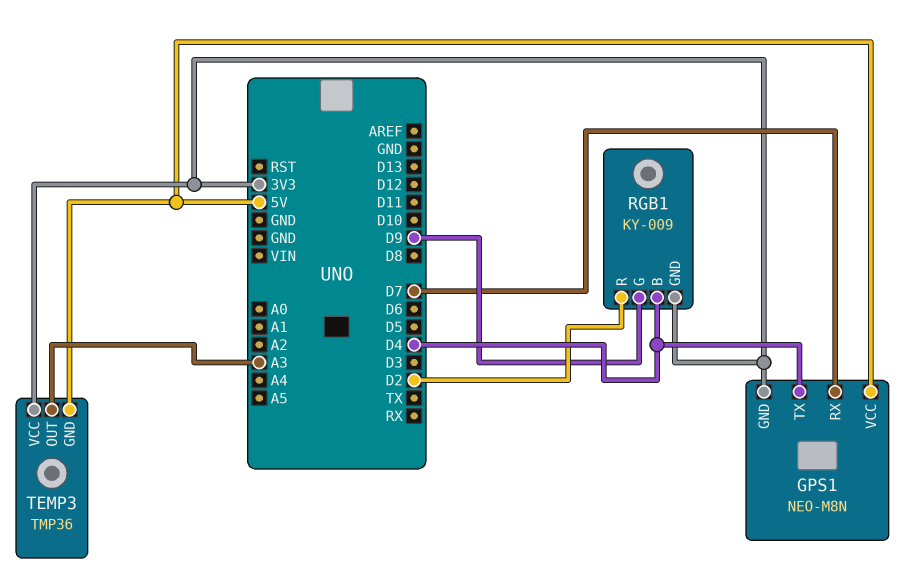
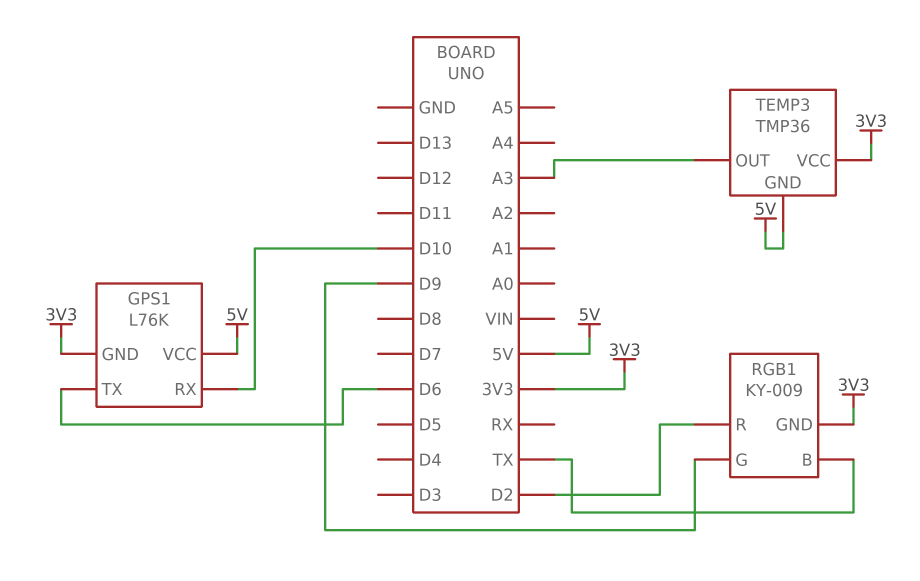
GPS1: NEO-M8N -> L76K
GPS1 pin RX: D7 -> D10
GPS1 pin TX: D4 -> D6
RGB1 pin B: D4 -> TX

